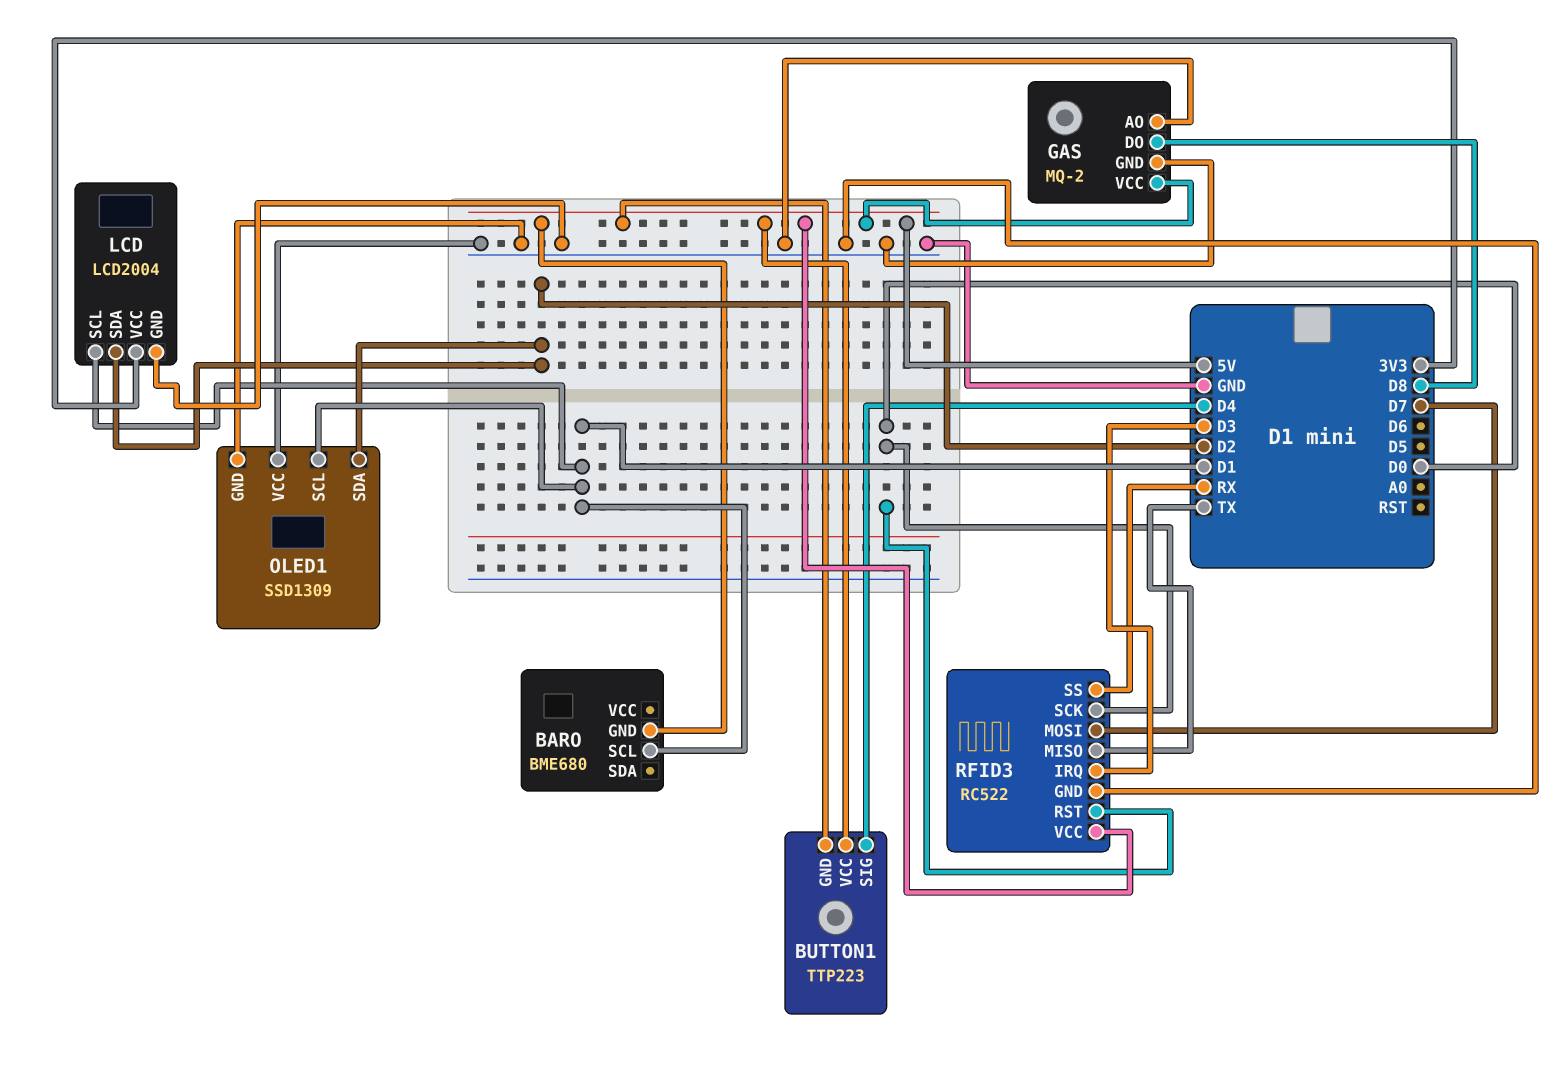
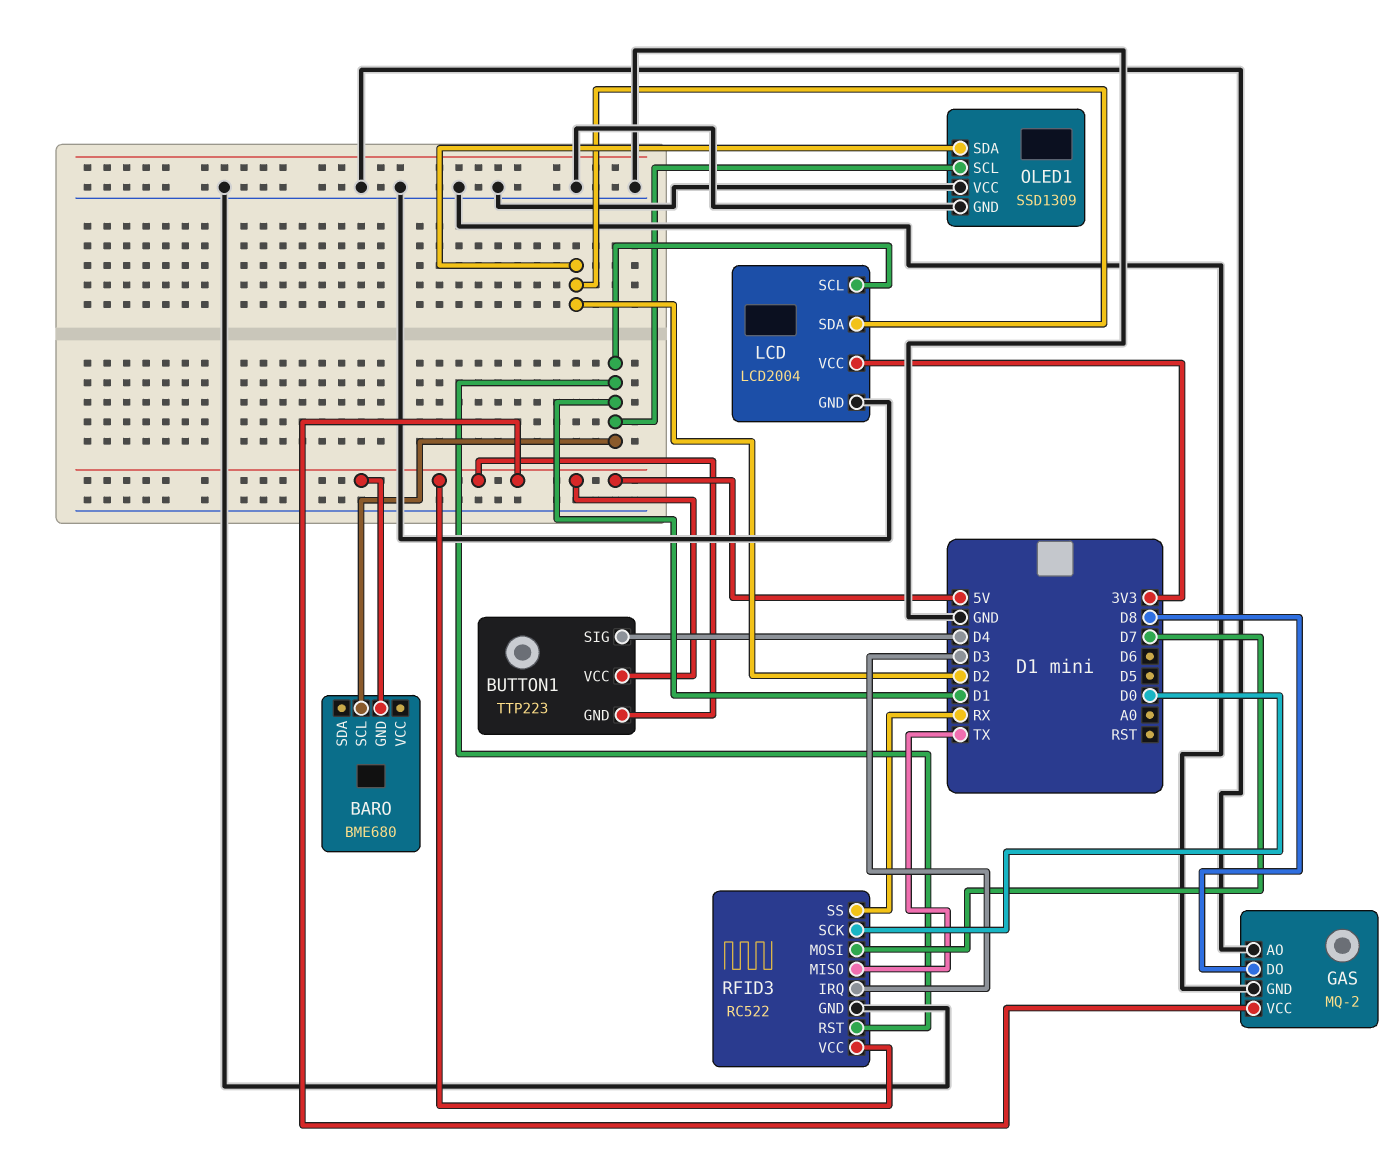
RFID3 pin RST: D0 -> D1

